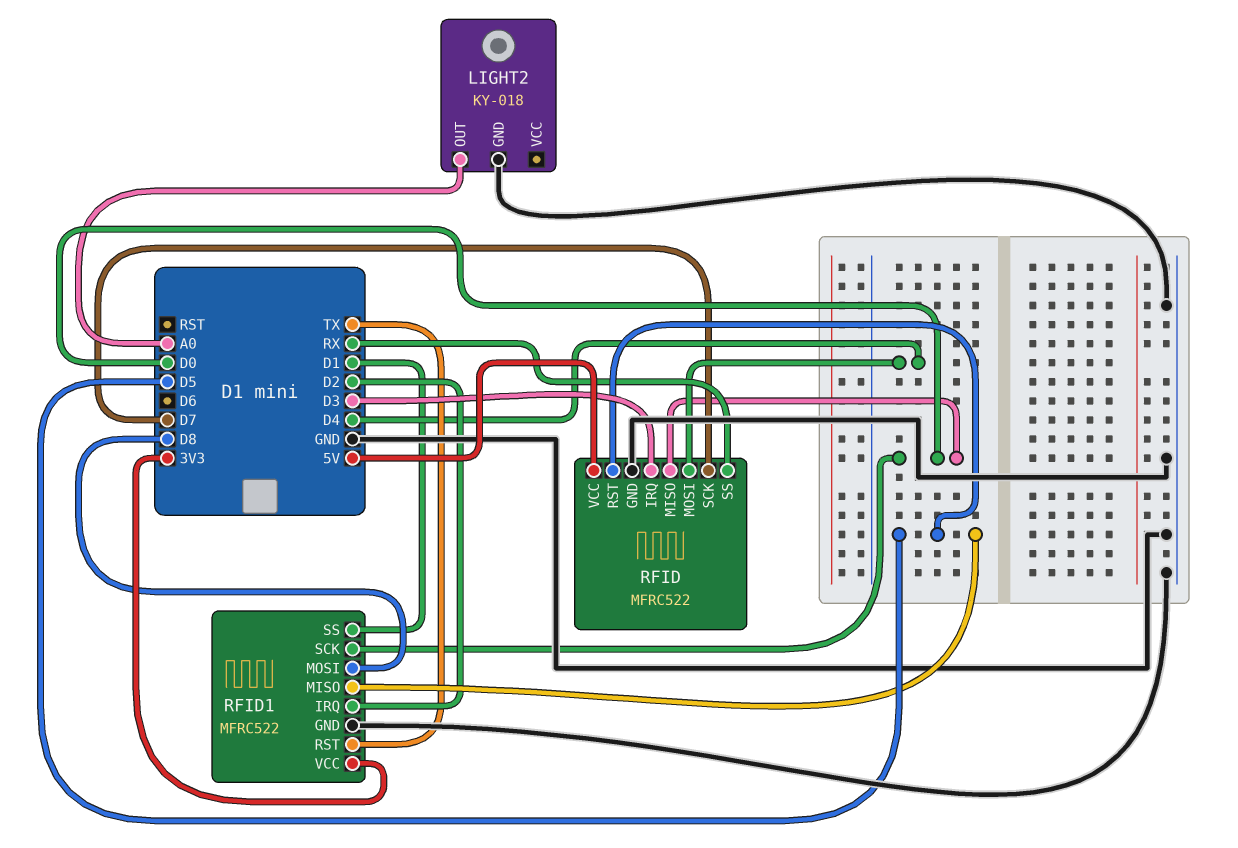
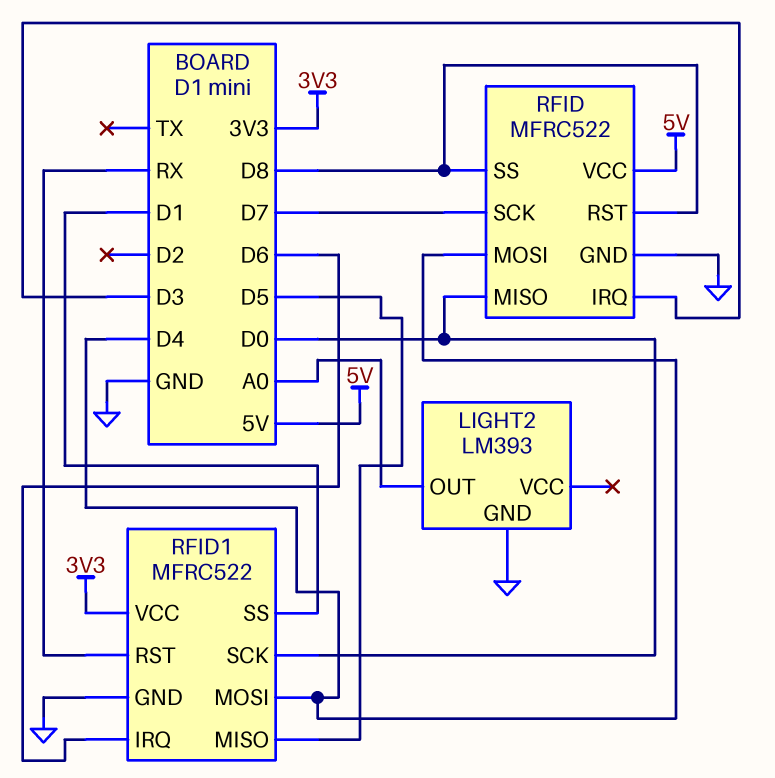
LIGHT2: KY-018 -> LM393
RFID pin RST: D5 -> D8
RFID pin SS: RX -> D8
RFID1 pin IRQ: D2 -> D6
RFID1 pin MOSI: D8 -> D4
RFID1 pin RST: TX -> RX

